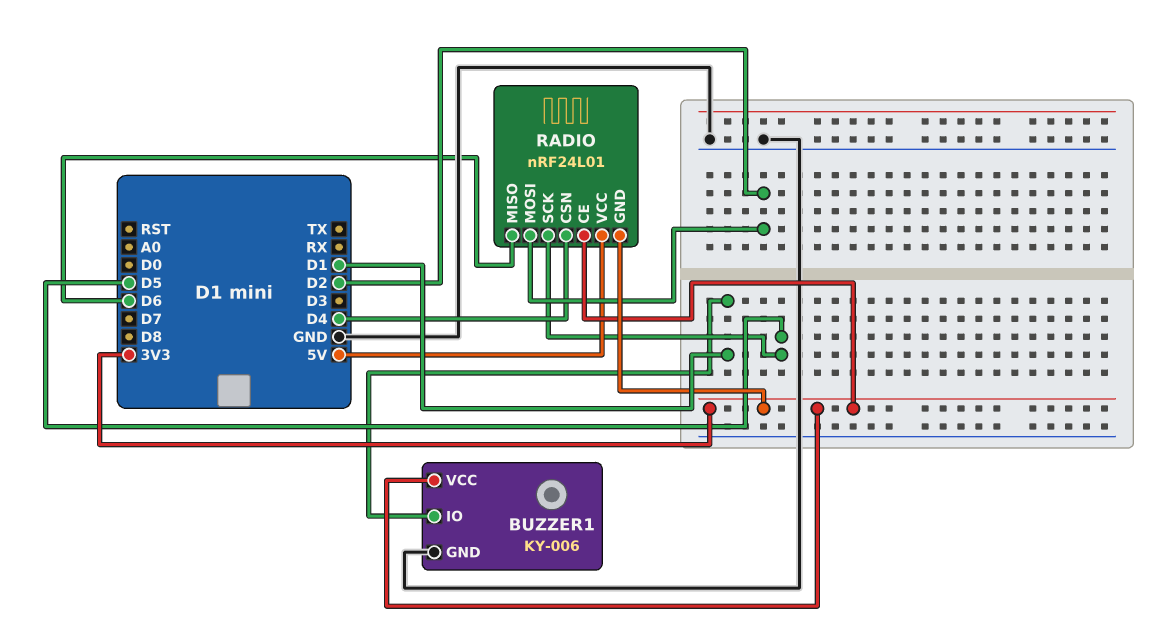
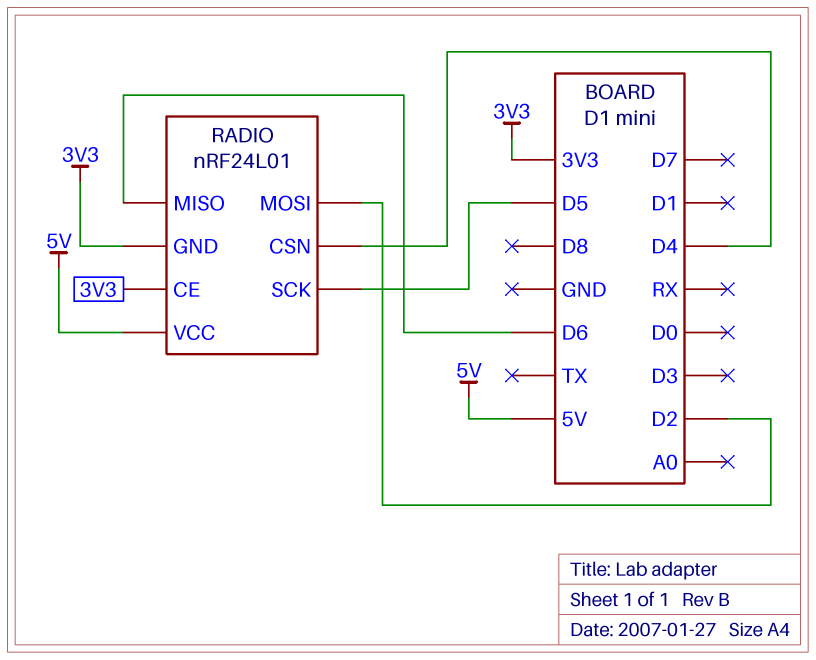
BUZZER1: KY-006 -> none
BUZZER1 pin GND: GND -> none
BUZZER1 pin IO: D1 -> none
BUZZER1 pin VCC: 3V3 -> none

